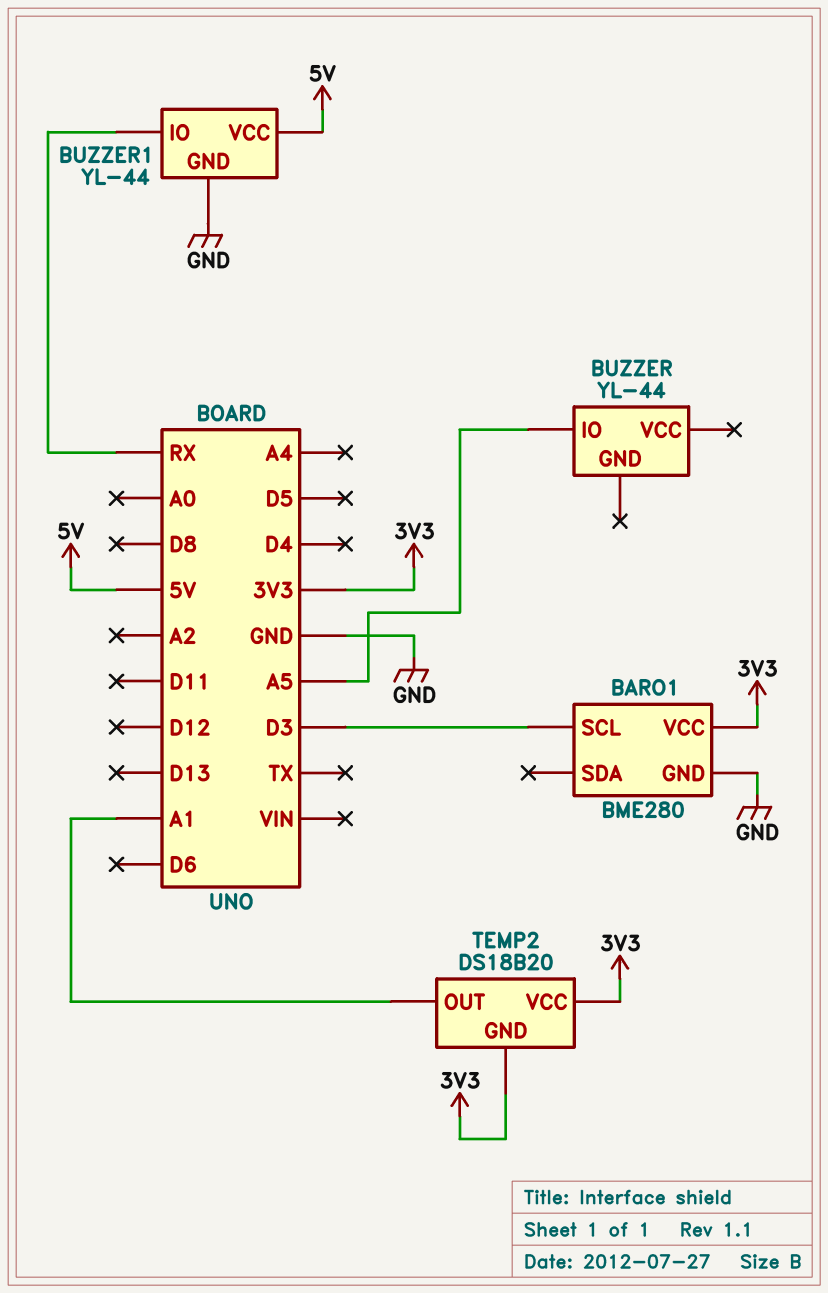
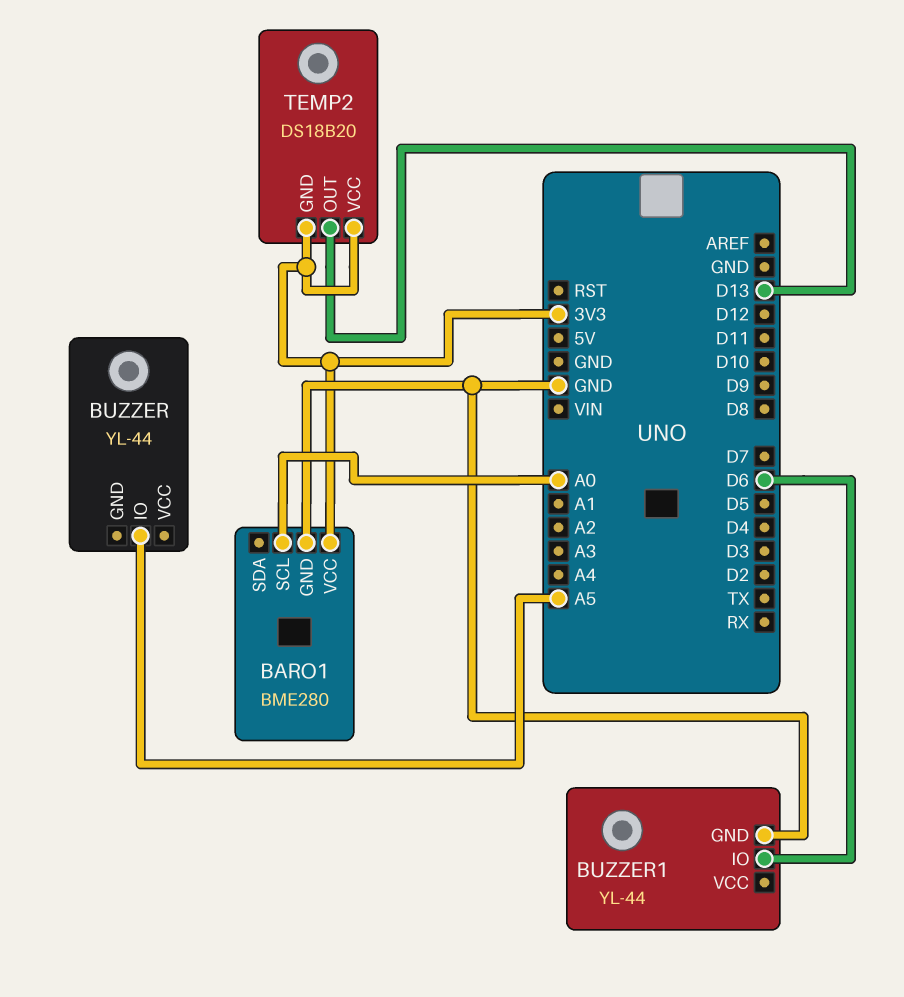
BARO1 pin SCL: D3 -> A0
BUZZER1 pin IO: RX -> D6
BUZZER1 pin VCC: 5V -> none
TEMP2 pin OUT: A1 -> D13

